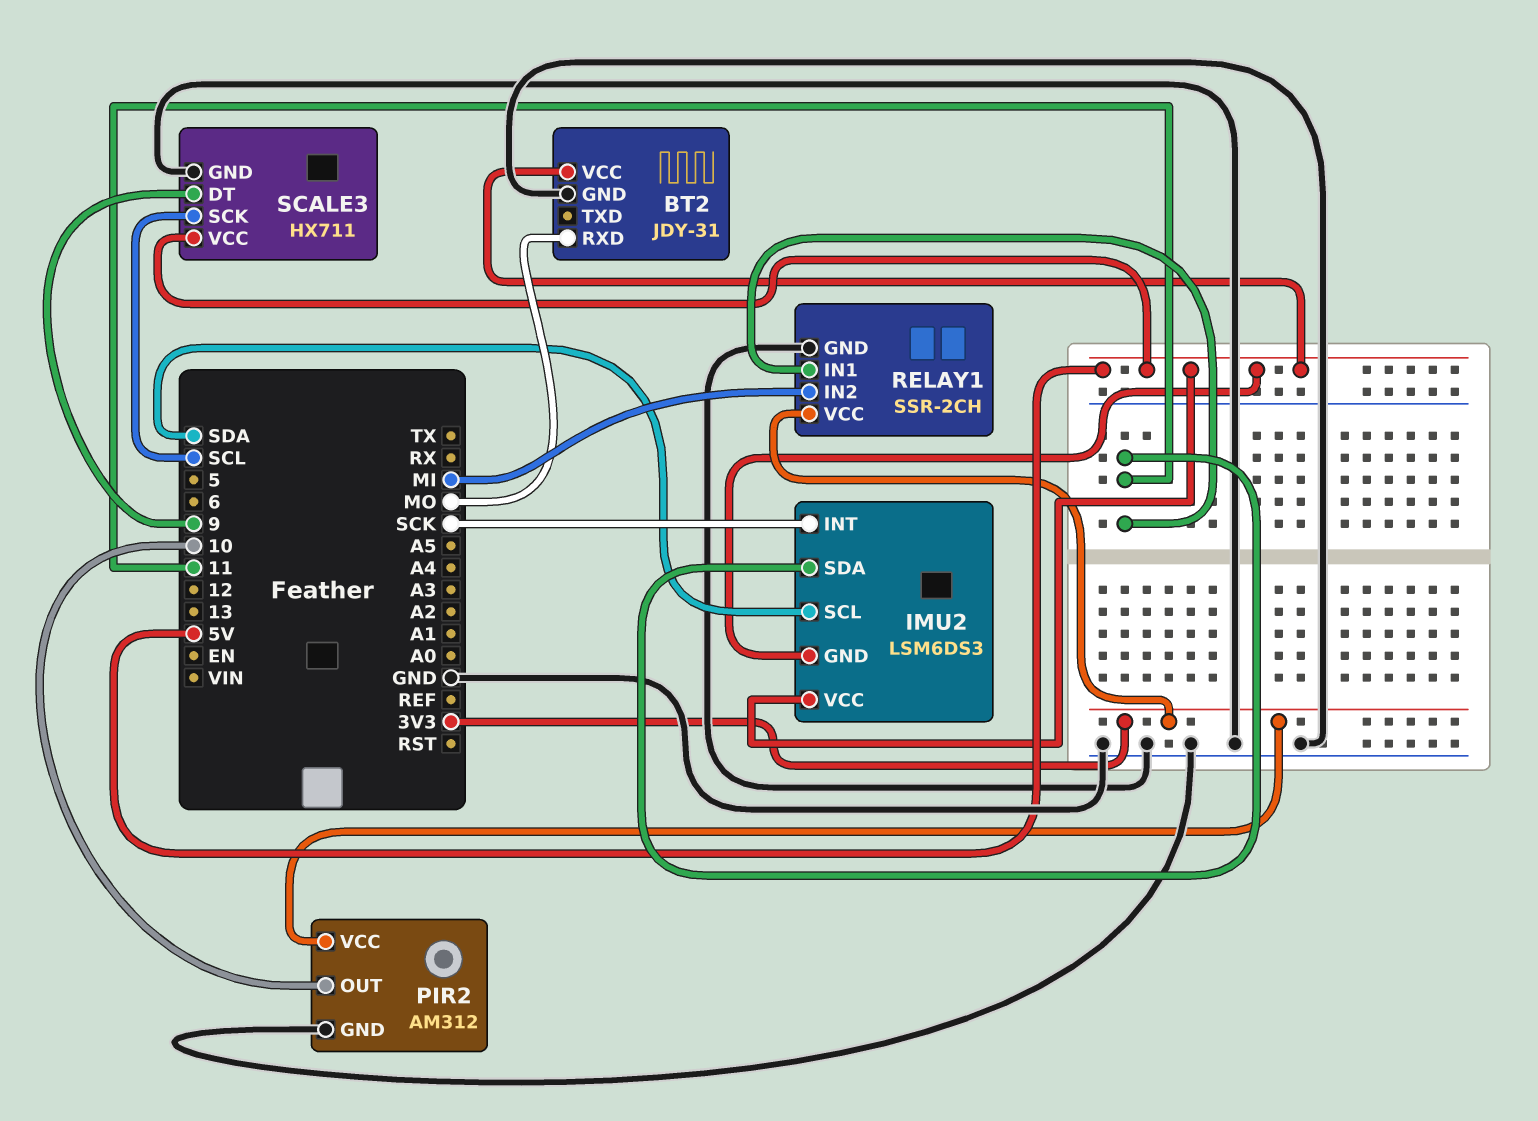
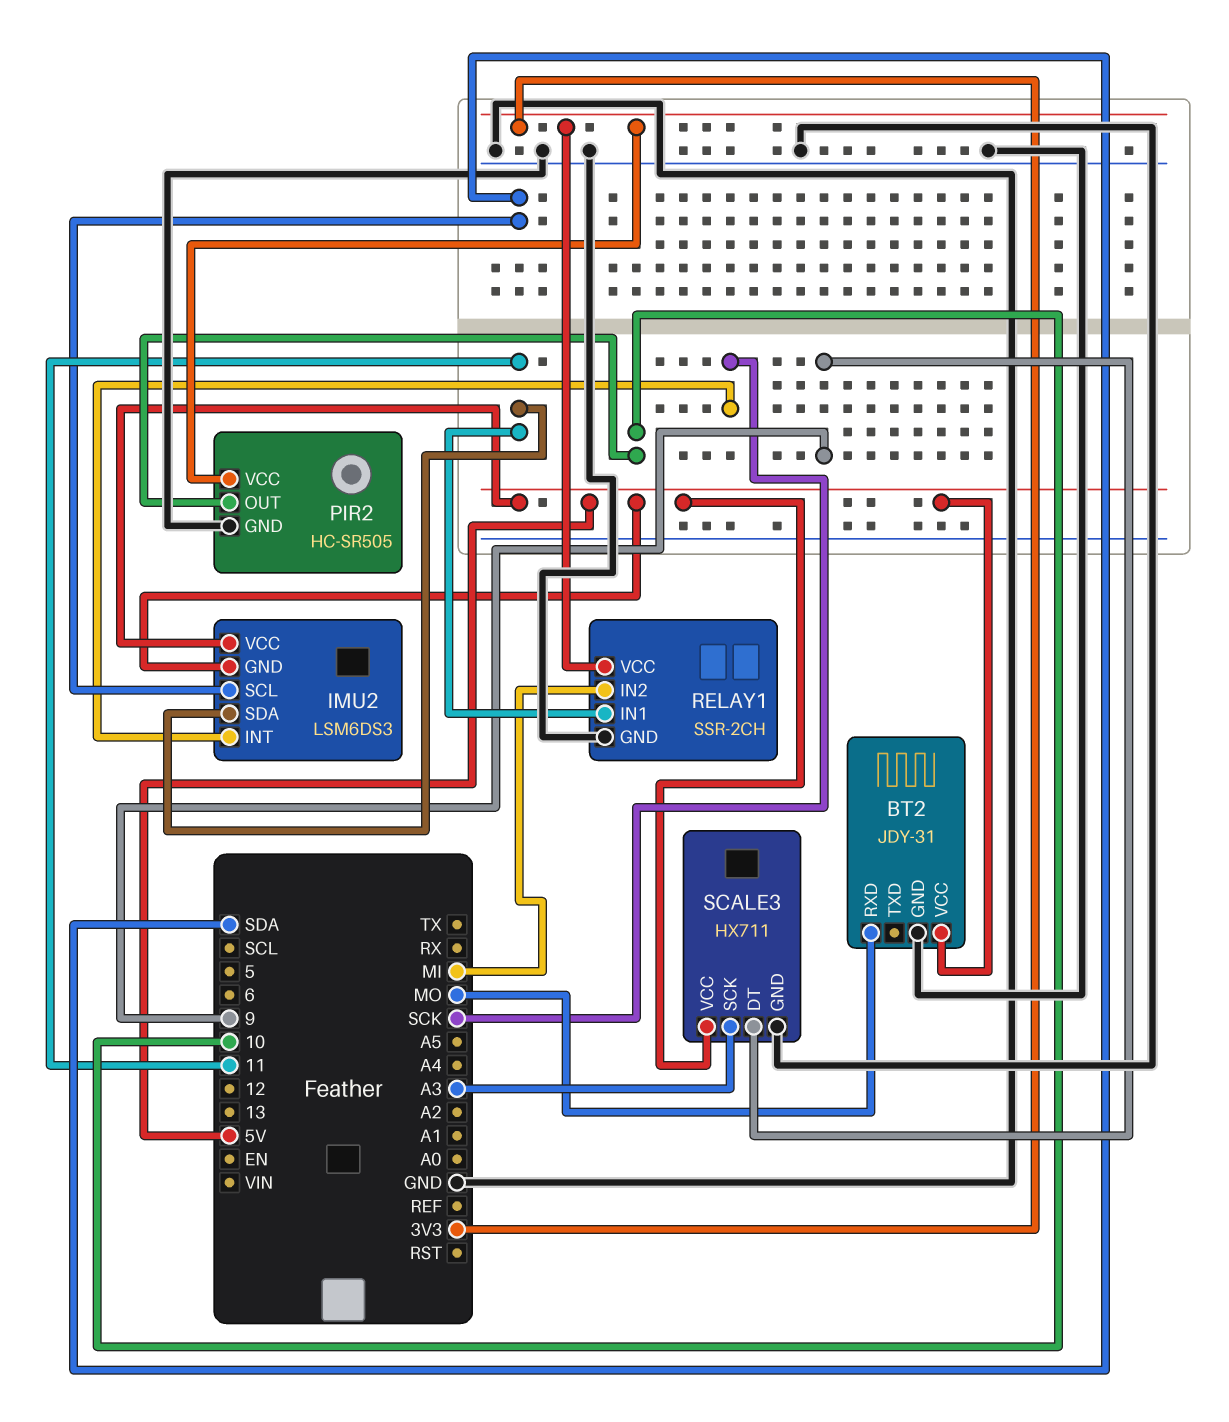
PIR2: AM312 -> HC-SR505
SCALE3 pin SCK: SCL -> A3

